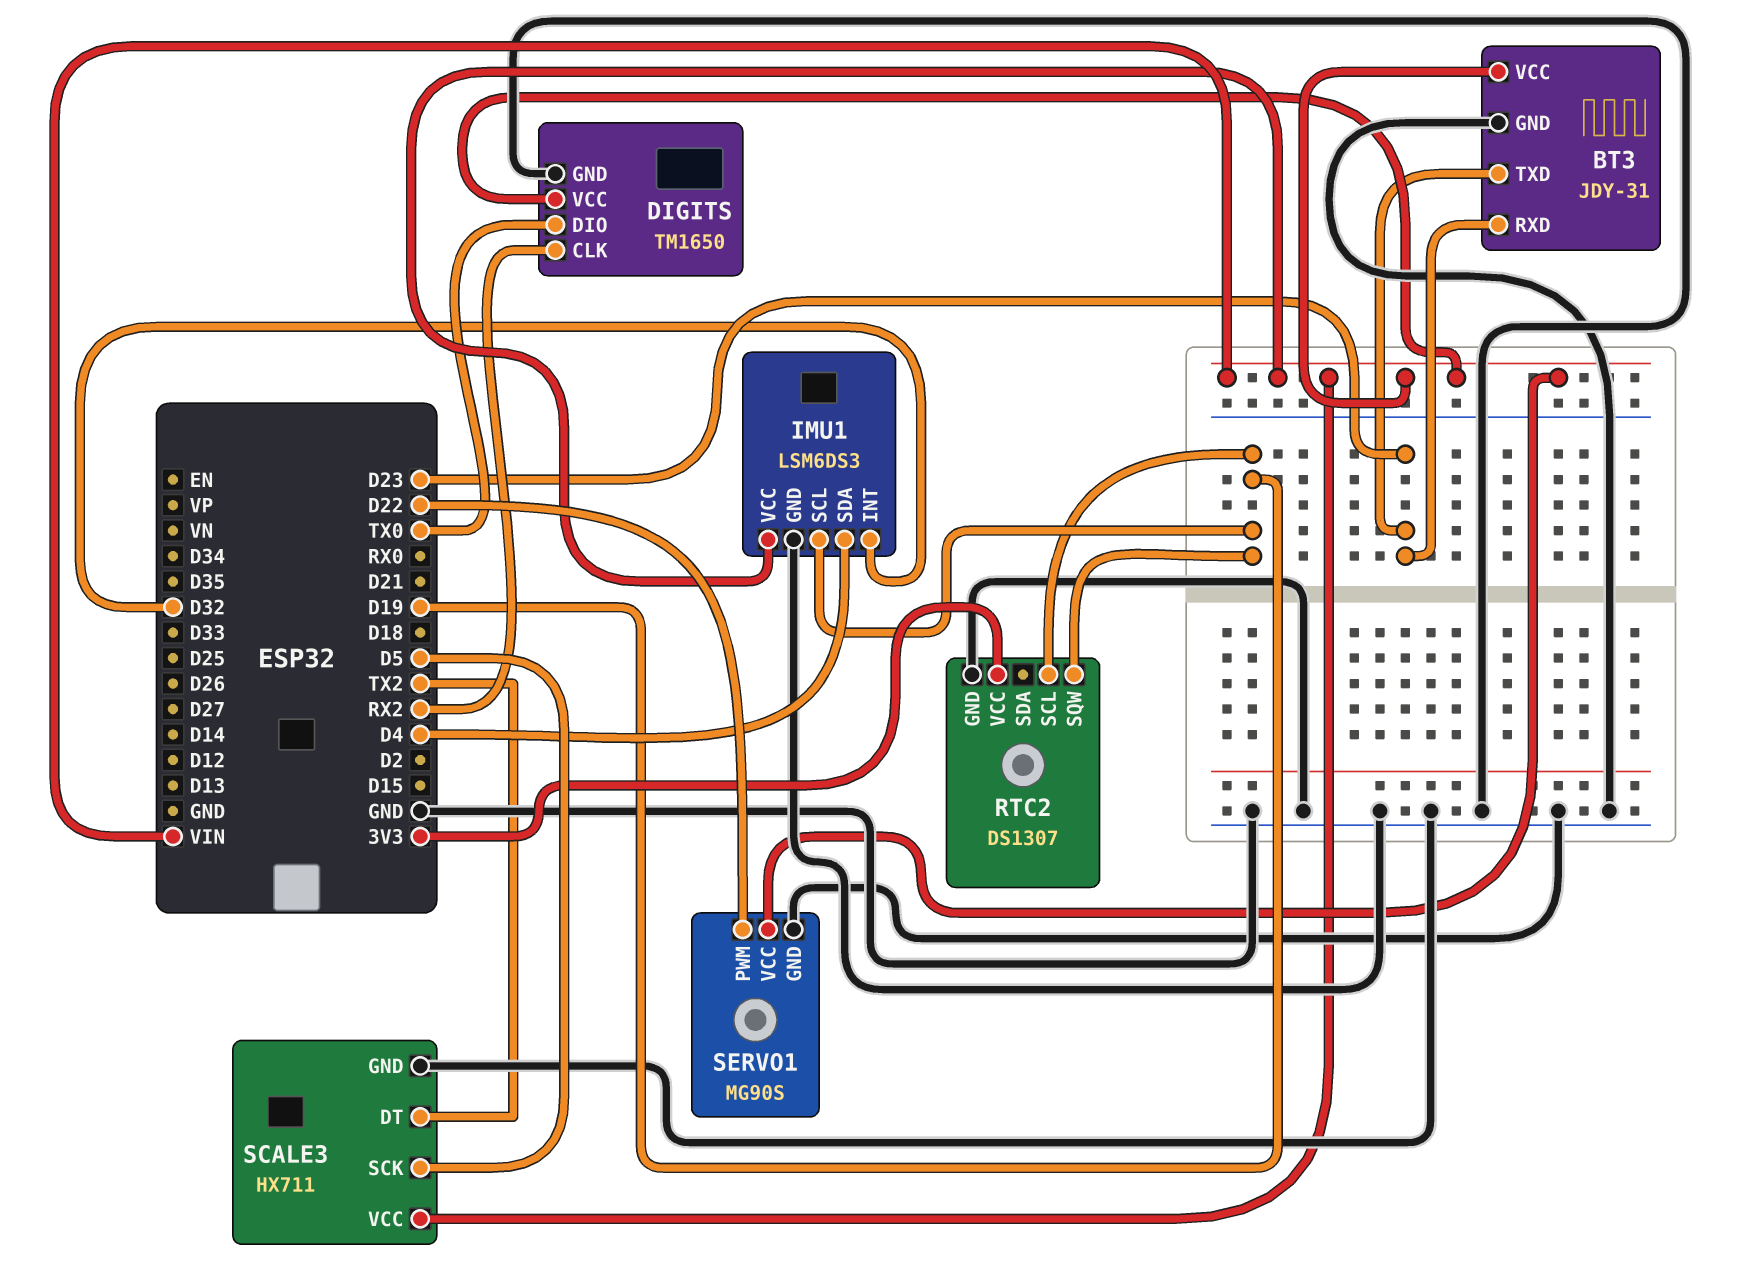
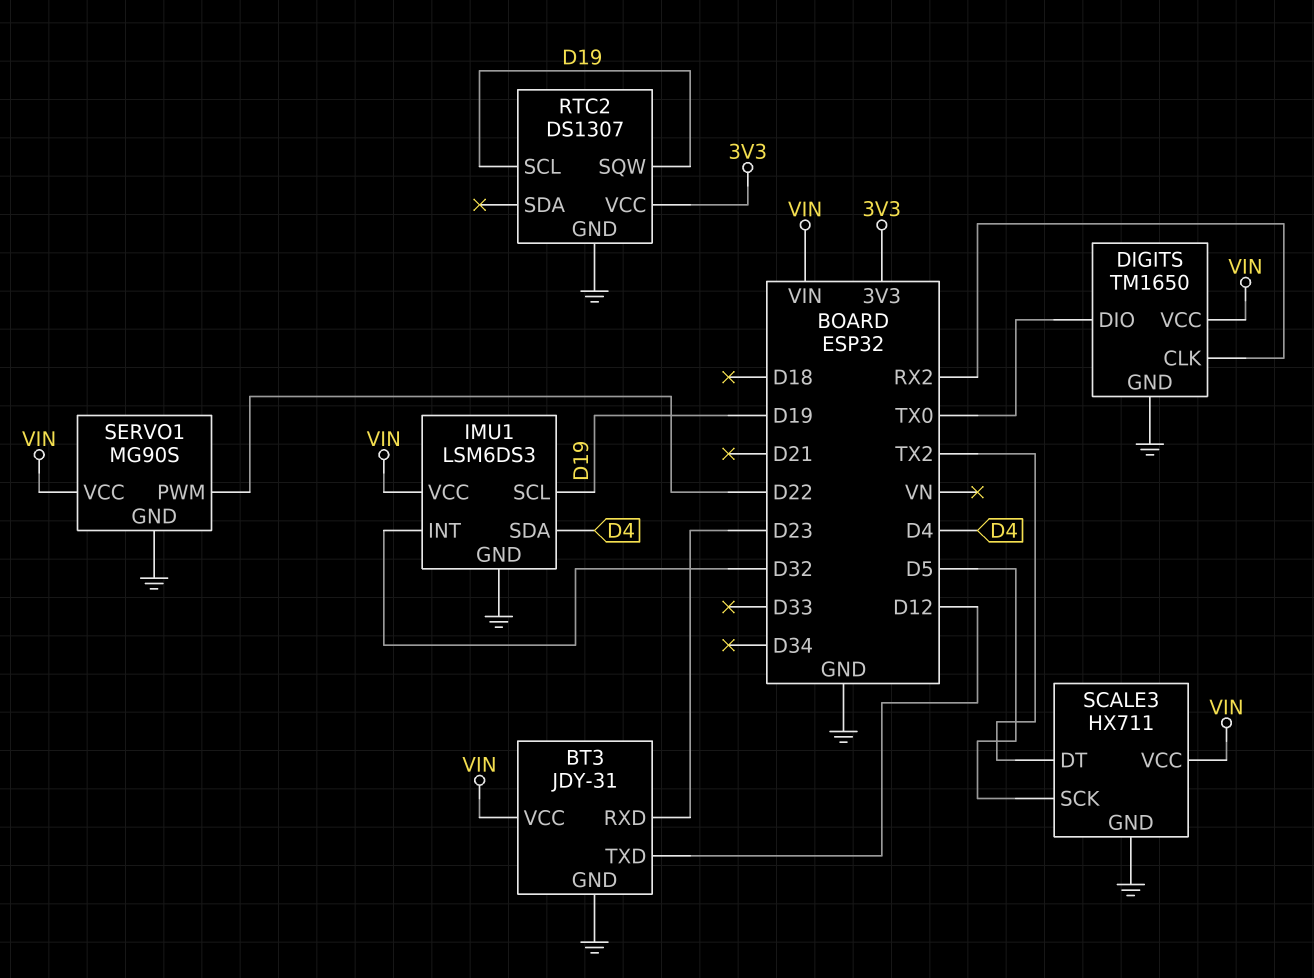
BT3 pin TXD: D23 -> D12

